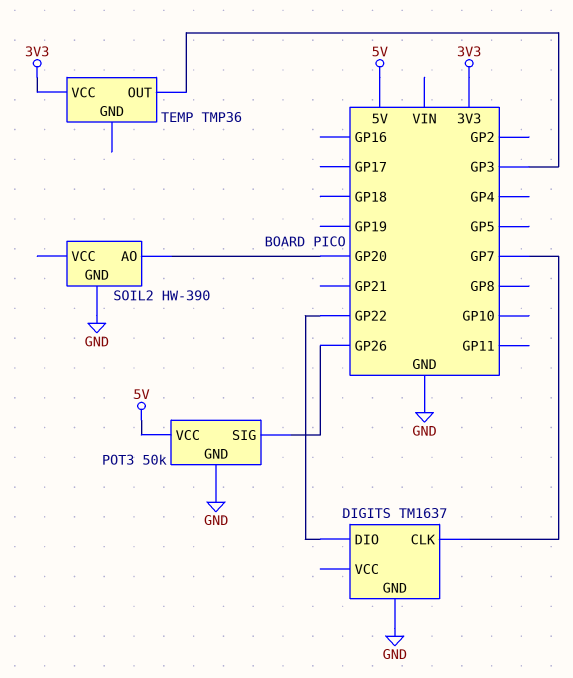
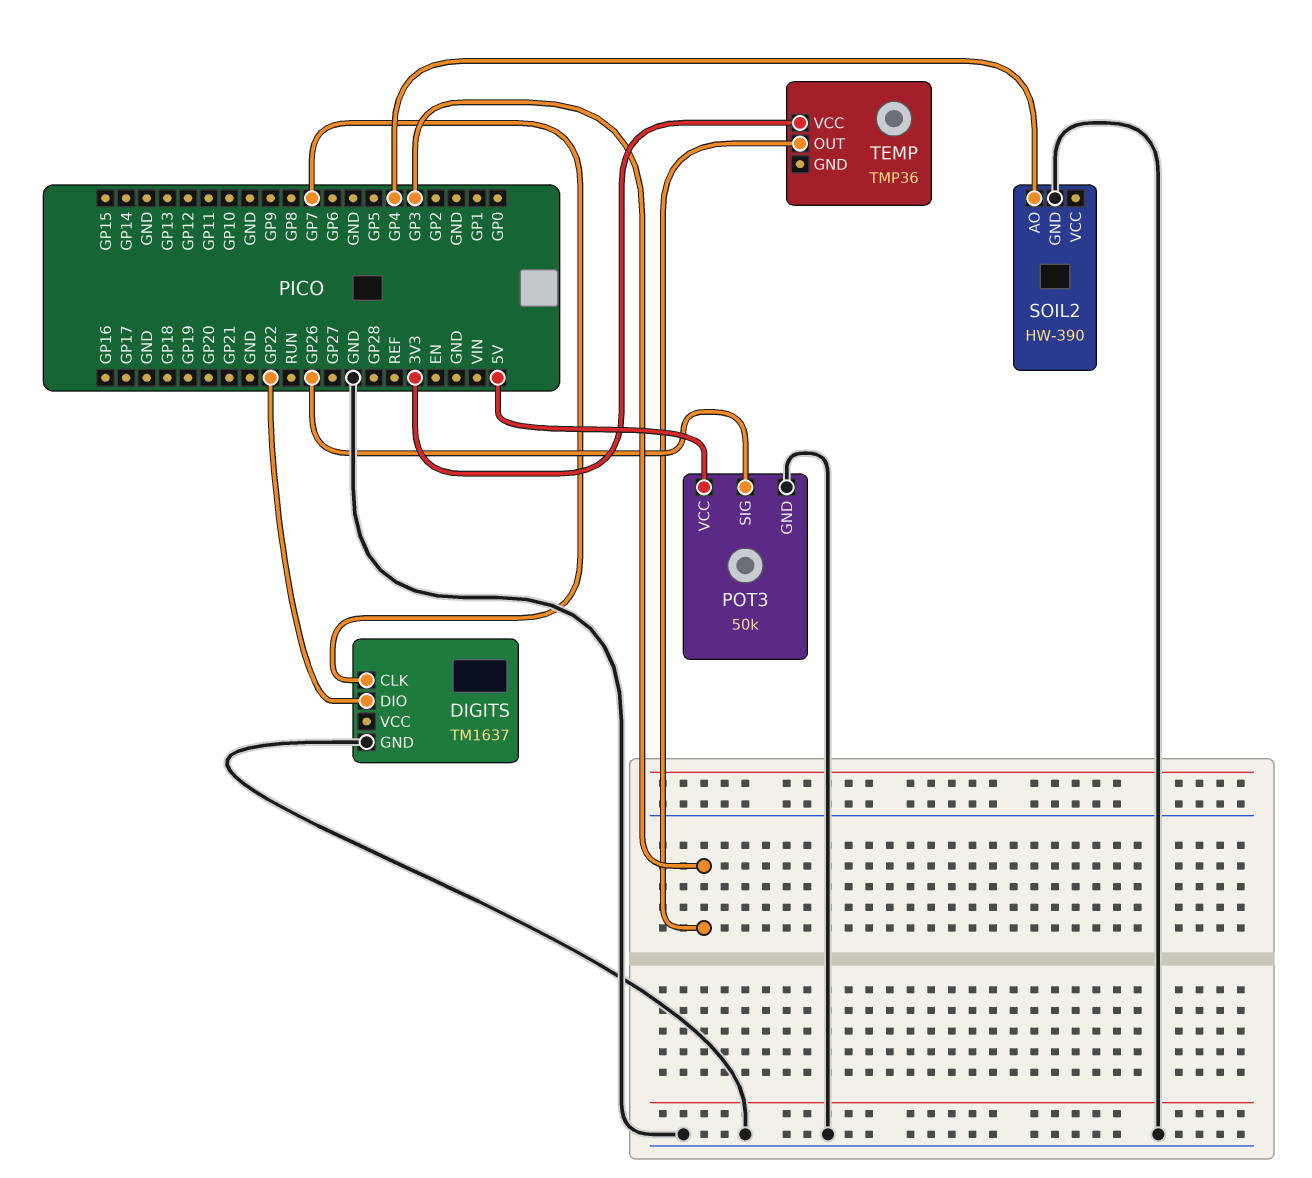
SOIL2 pin AO: GP20 -> GP4

